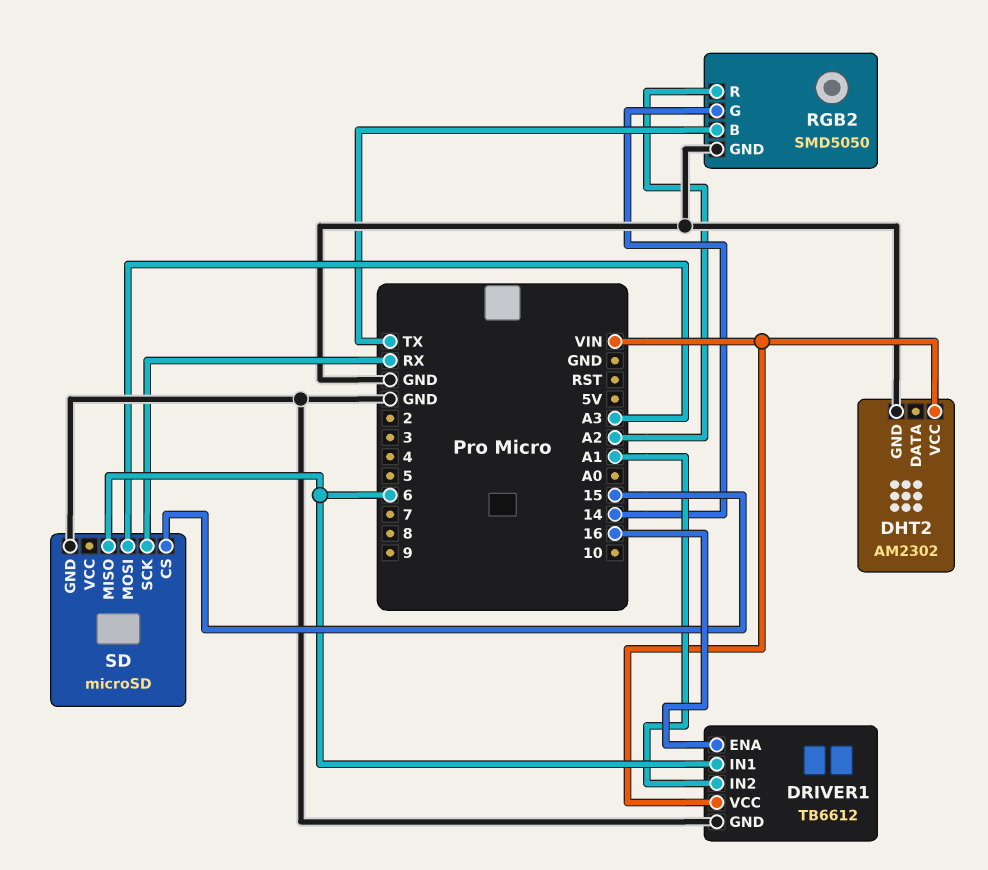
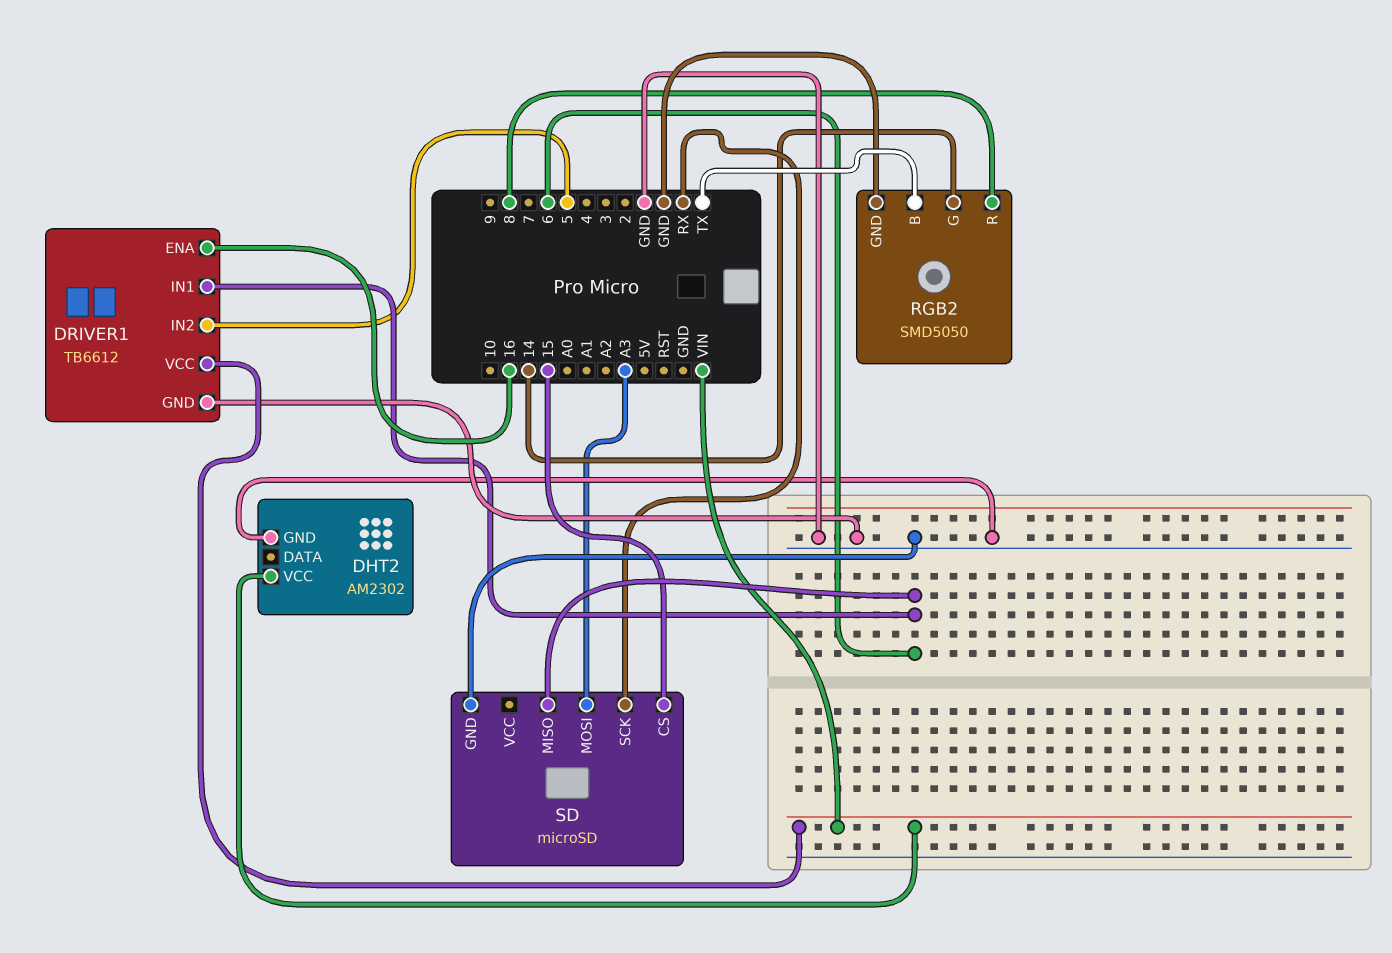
DRIVER1 pin IN2: A1 -> 5
RGB2 pin R: A2 -> 8

